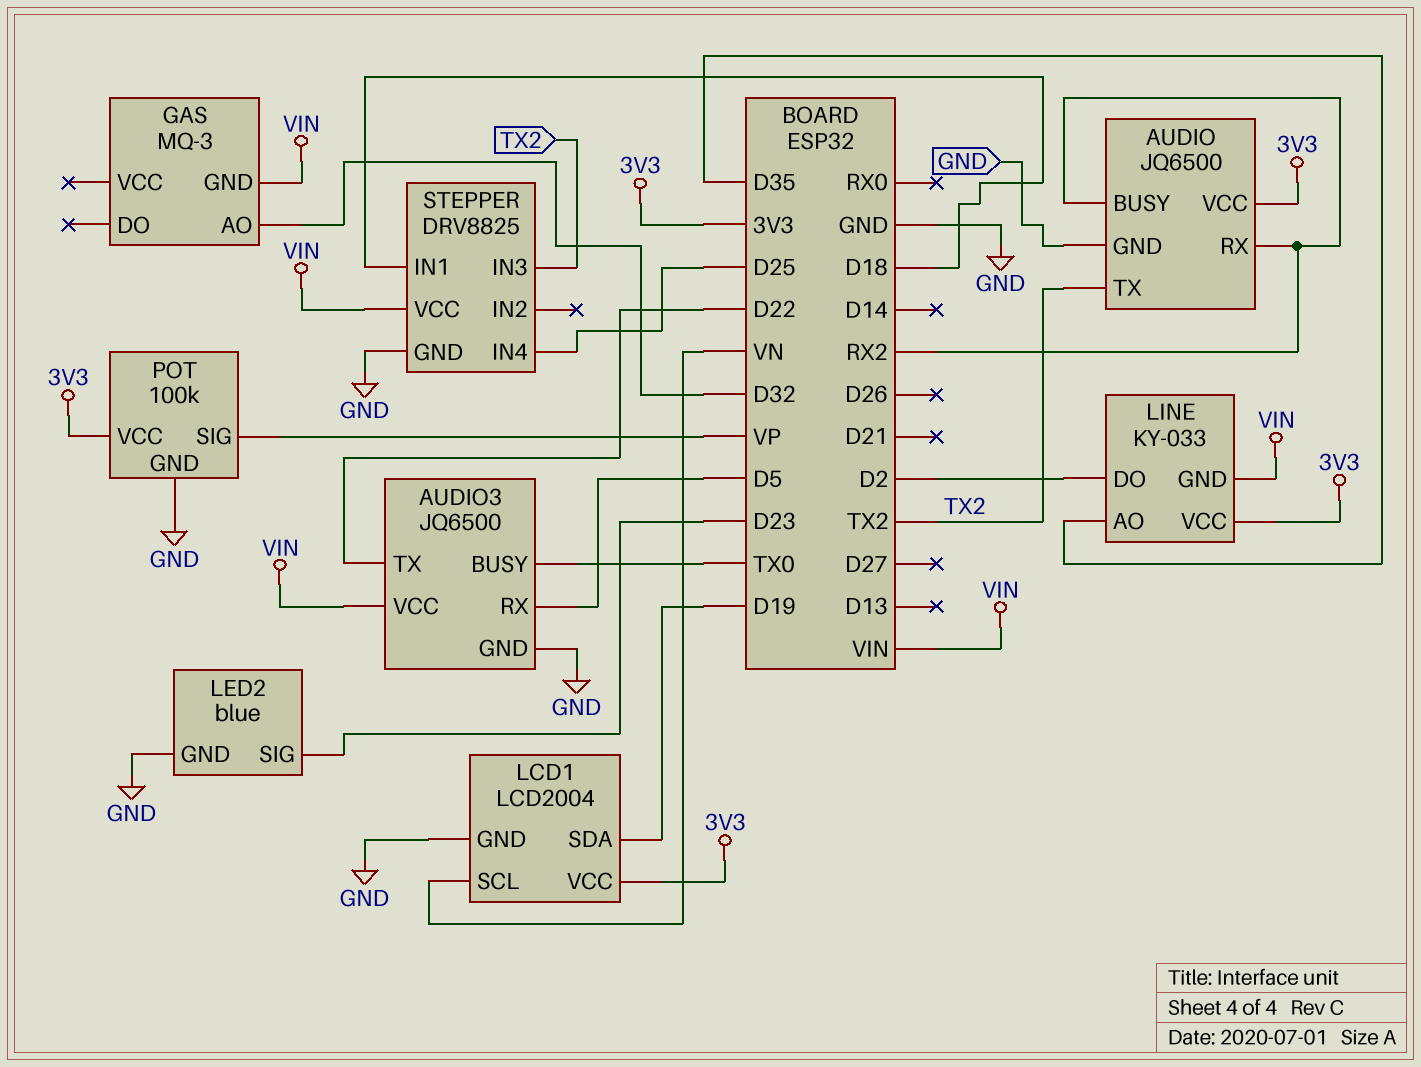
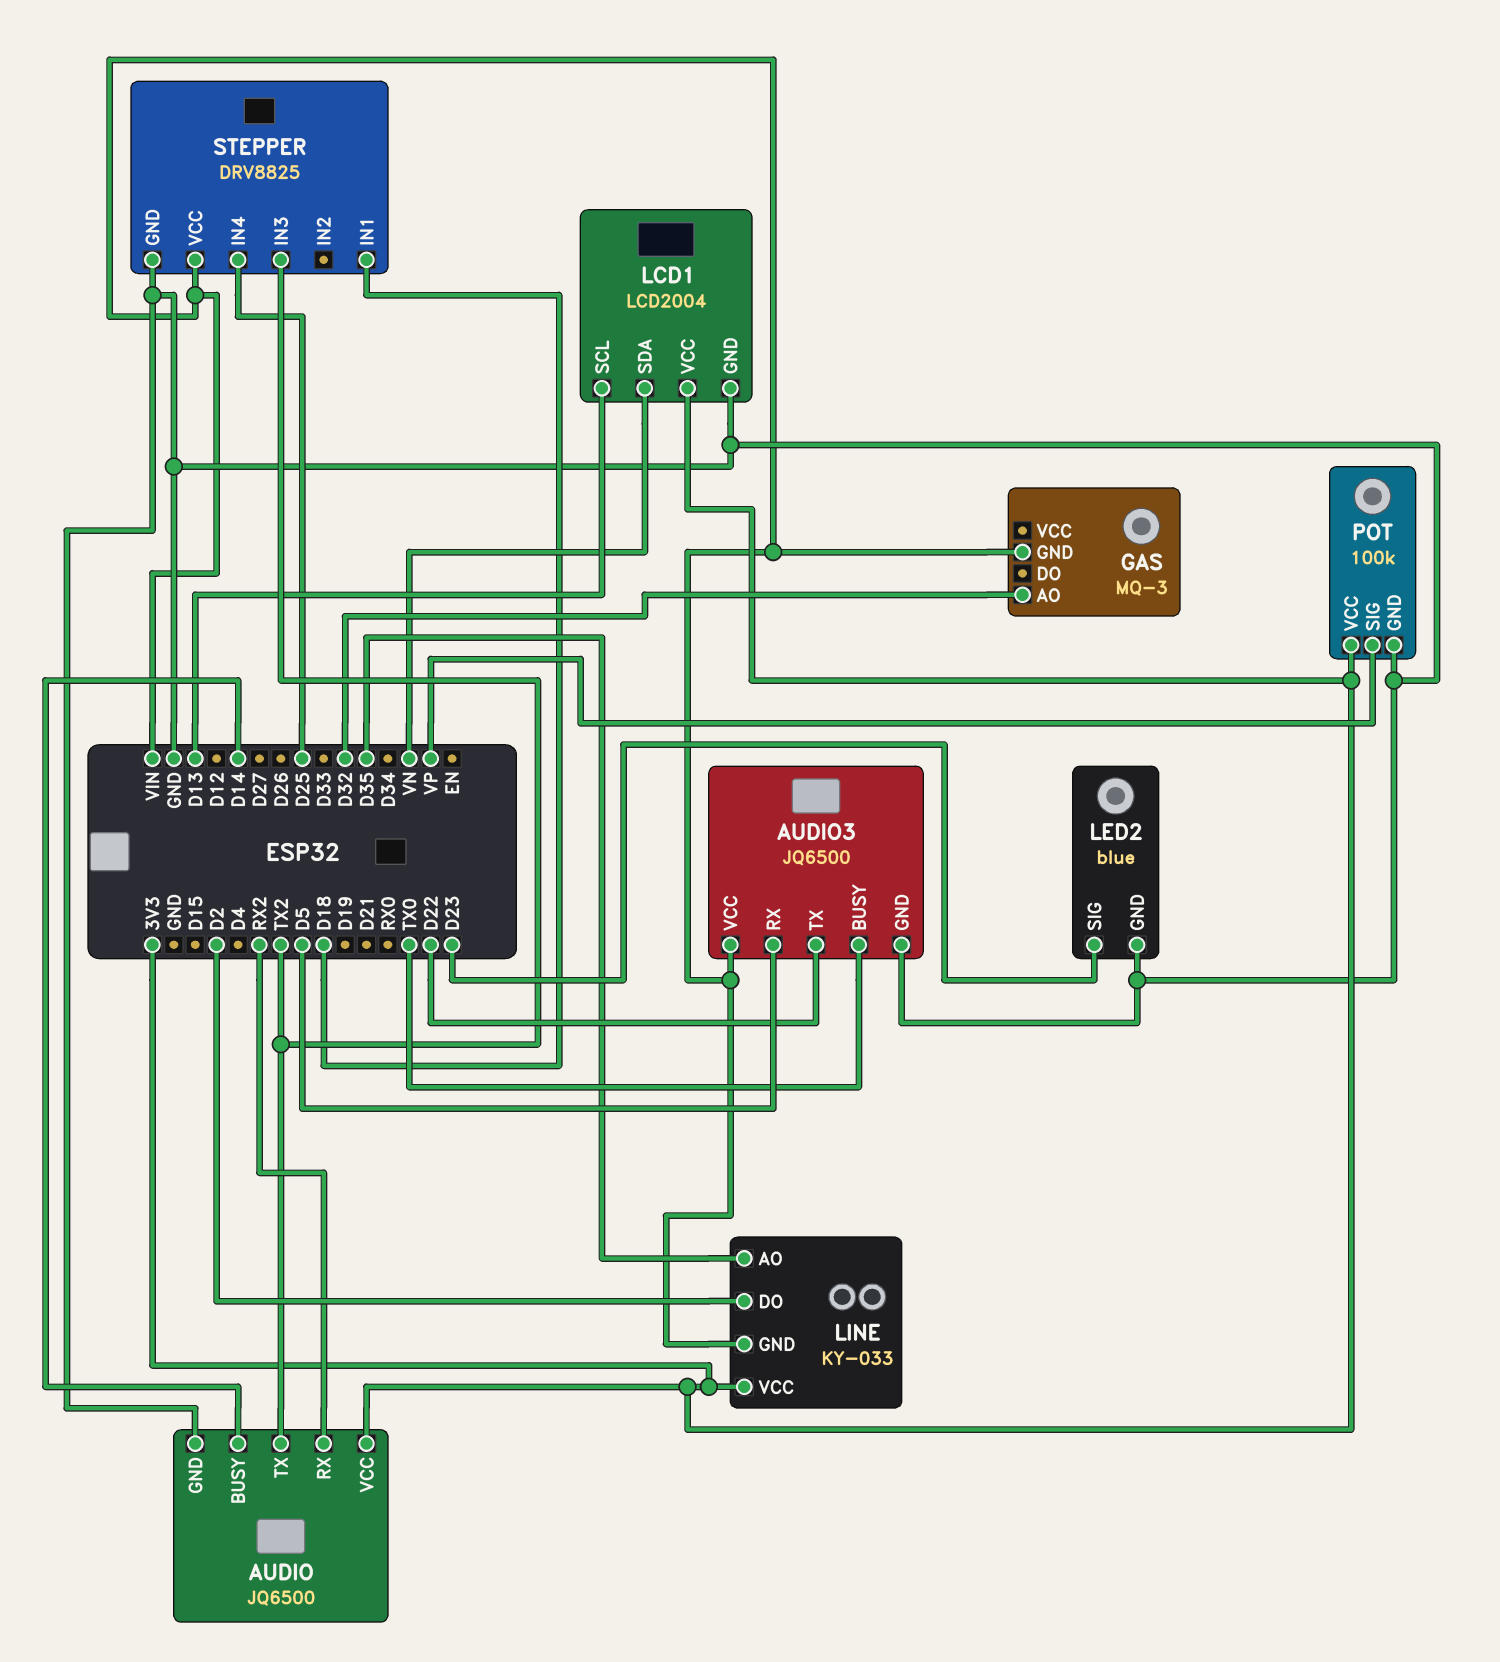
AUDIO pin BUSY: RX2 -> D14
LCD1 pin SCL: VN -> D13
LCD1 pin SDA: D19 -> VN

